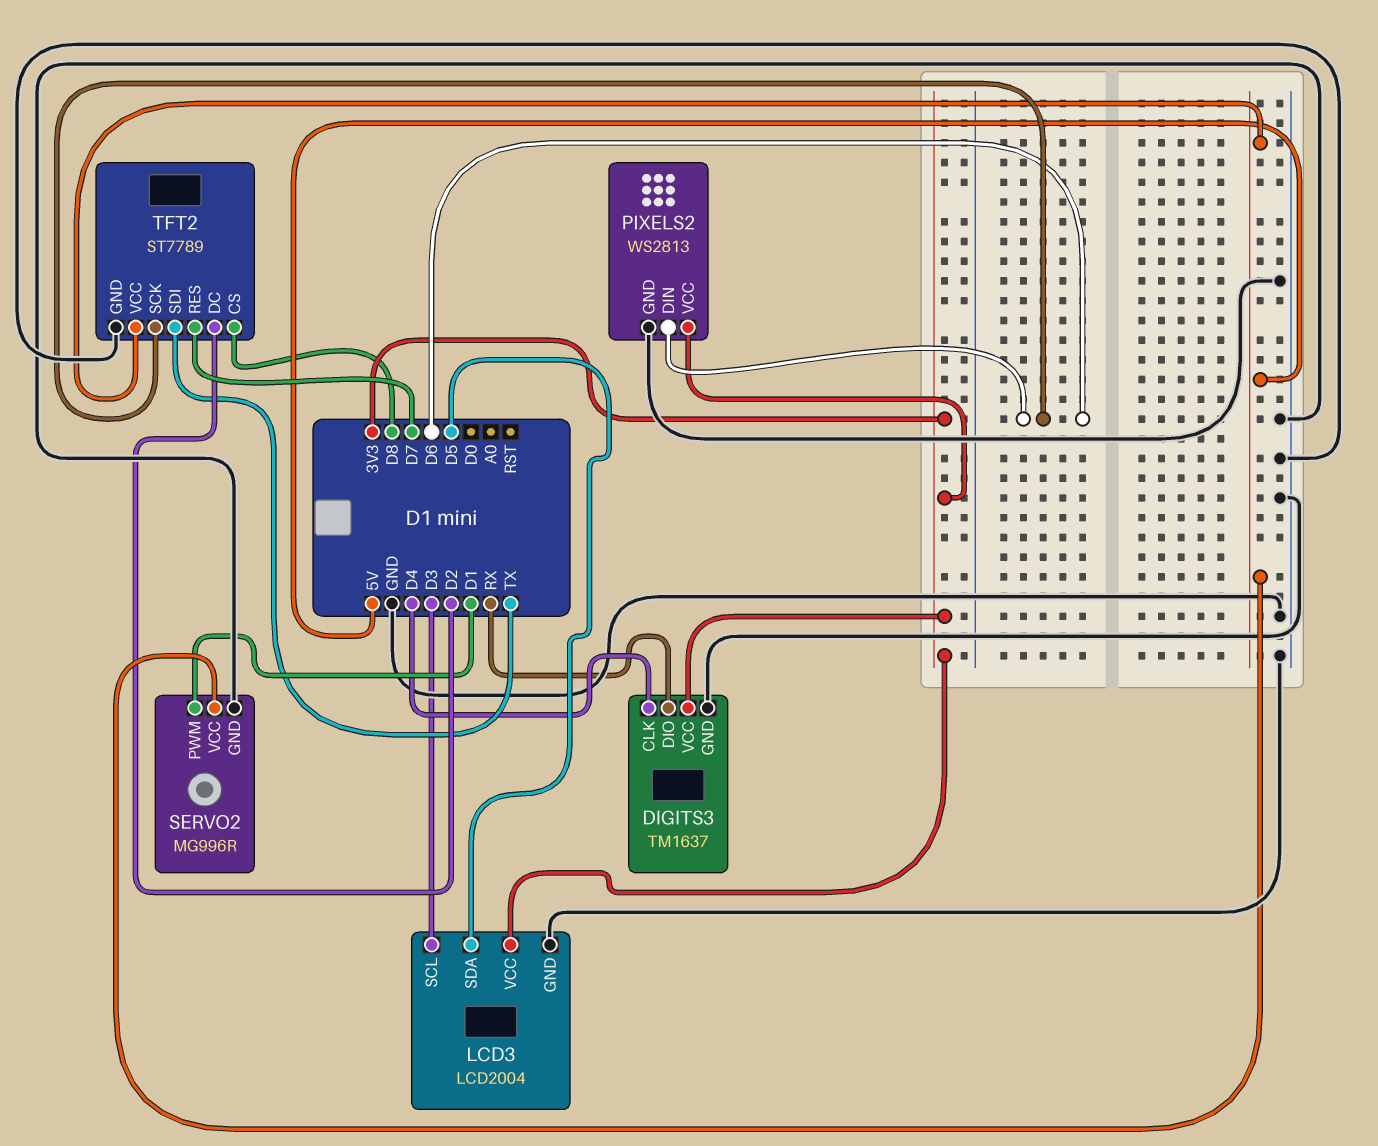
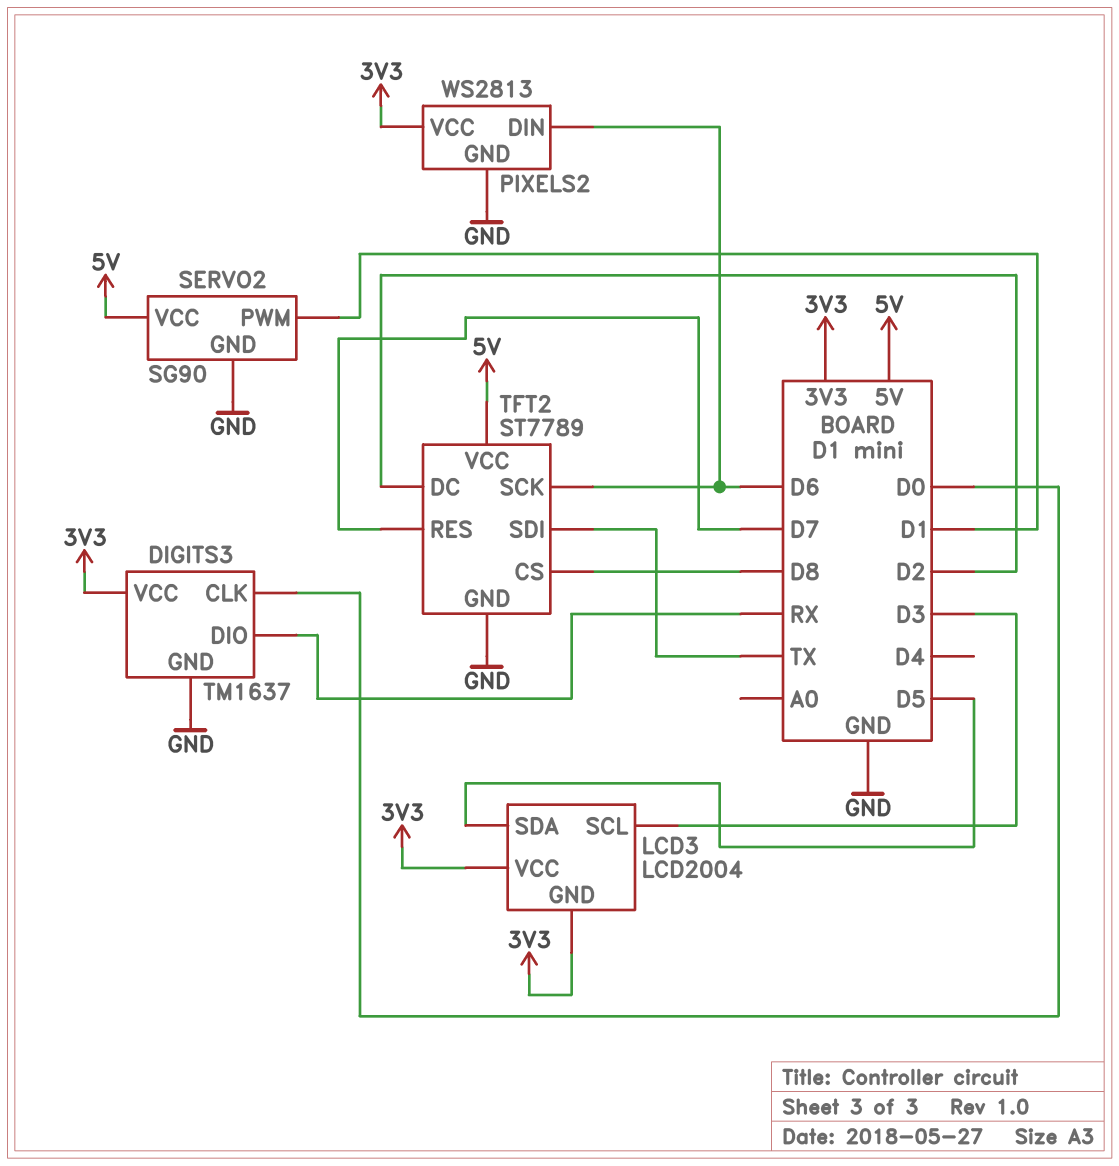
DIGITS3 pin CLK: D4 -> D0
LCD3 pin GND: GND -> 3V3
SERVO2: MG996R -> SG90

